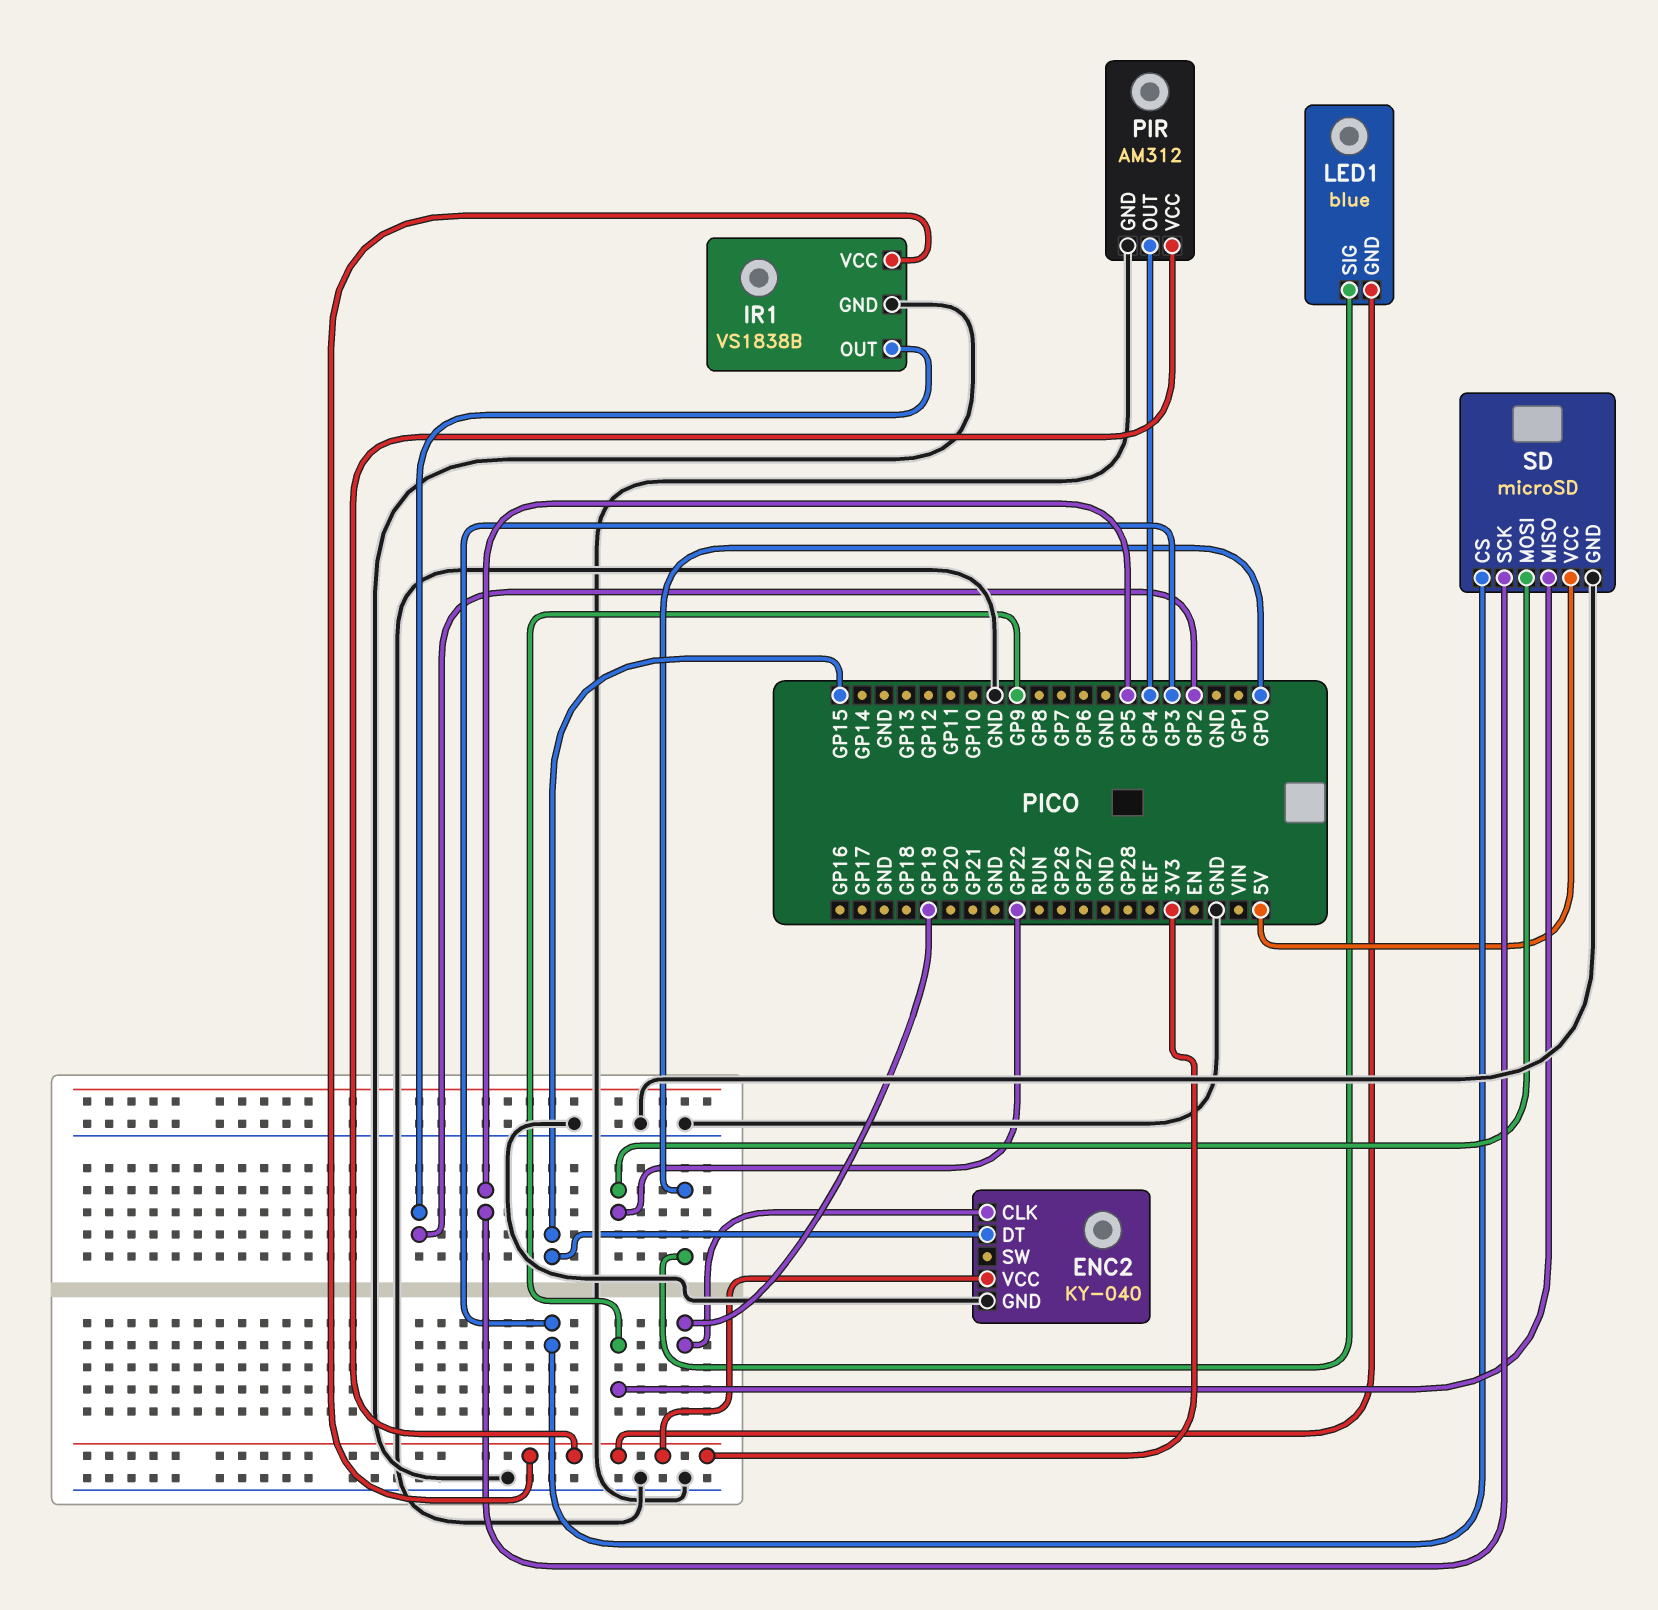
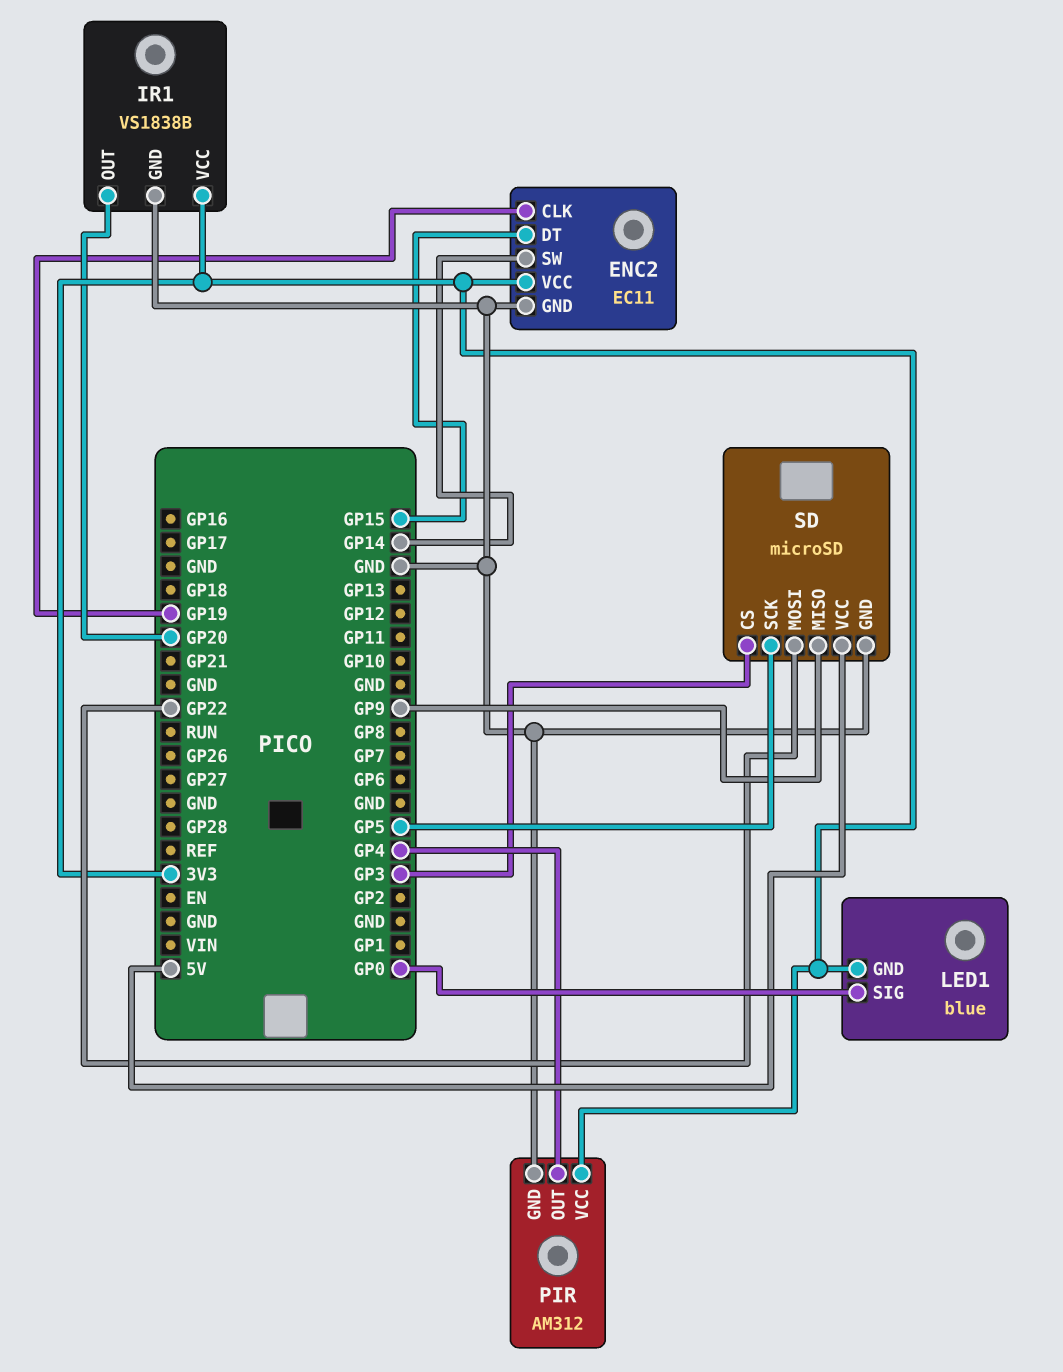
ENC2: KY-040 -> EC11
ENC2 pin SW: none -> GP14
IR1 pin OUT: GP2 -> GP20

